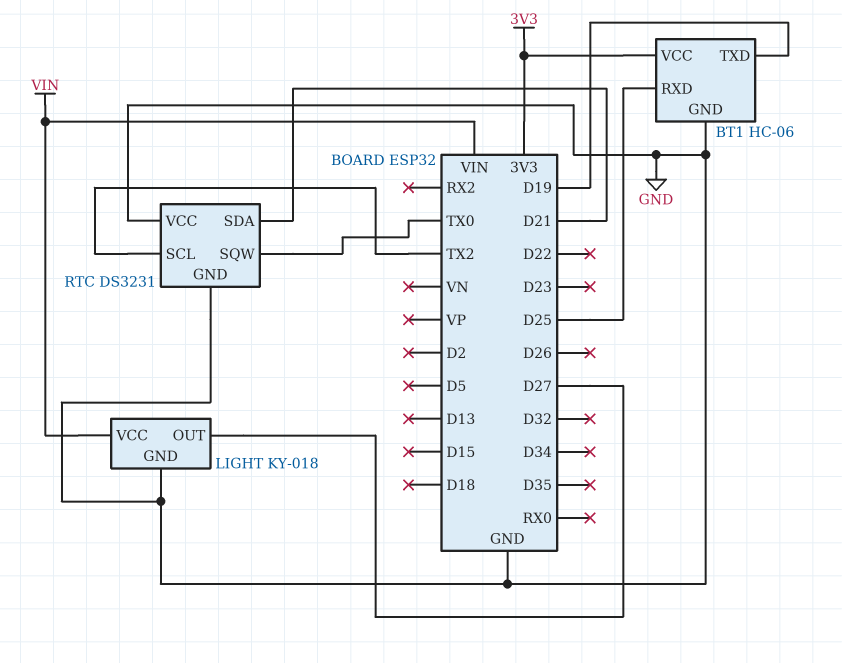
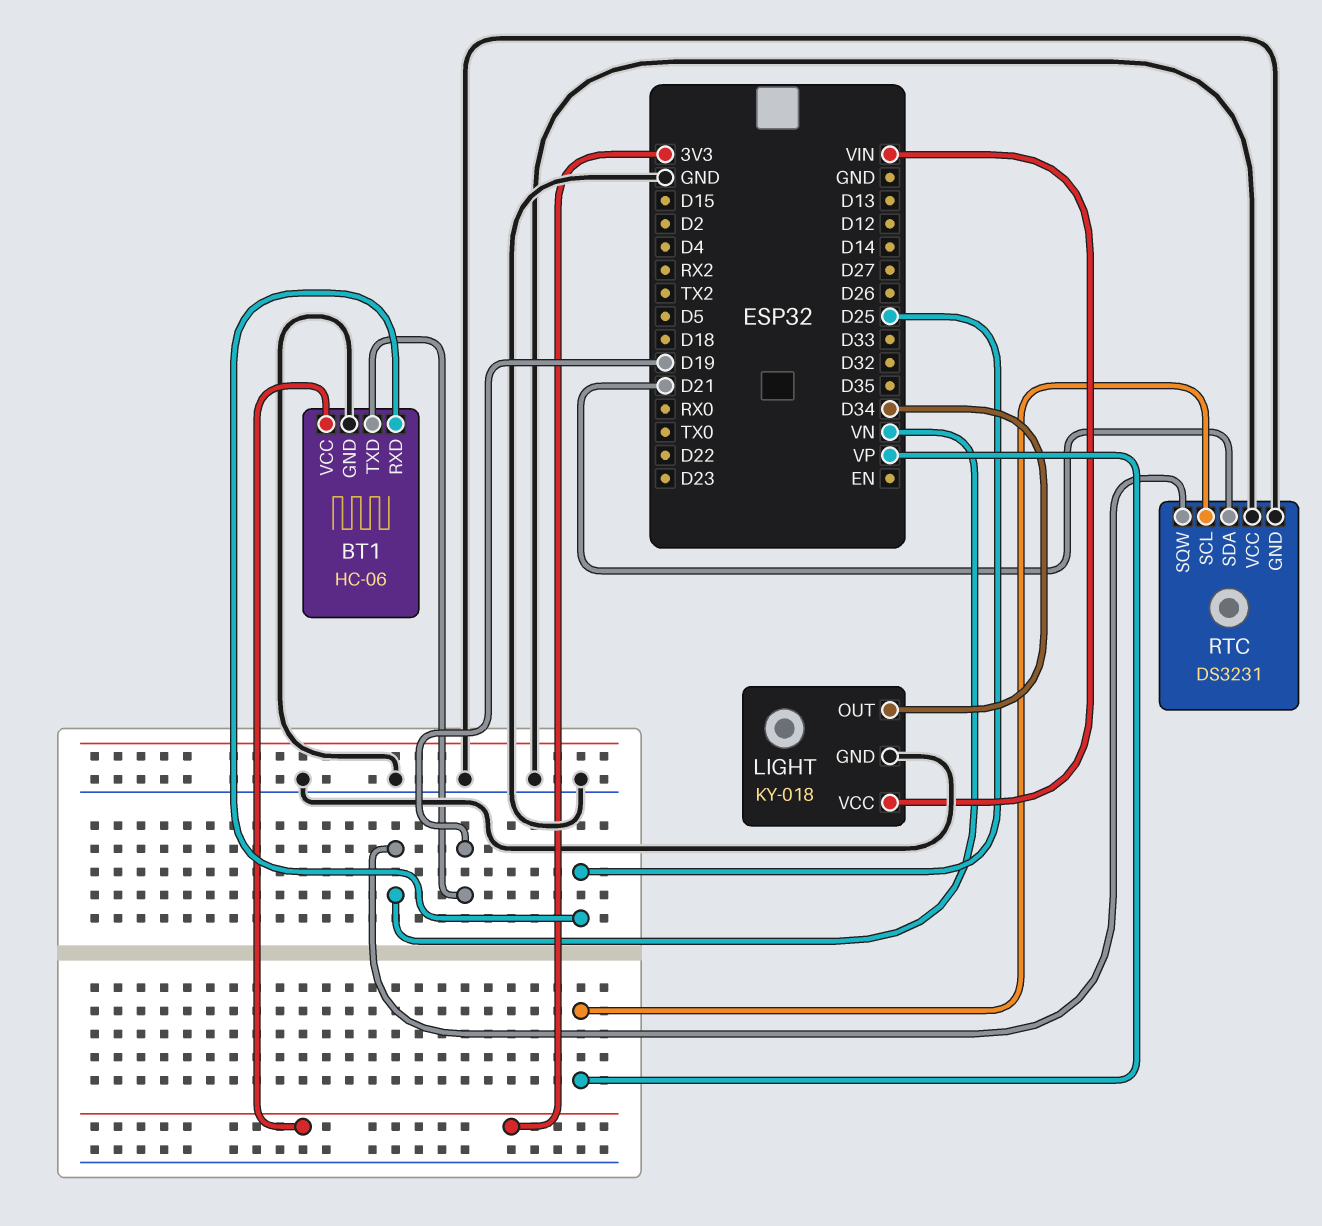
LIGHT pin OUT: D27 -> D34
RTC pin SCL: TX2 -> VP
RTC pin SQW: TX0 -> VN

